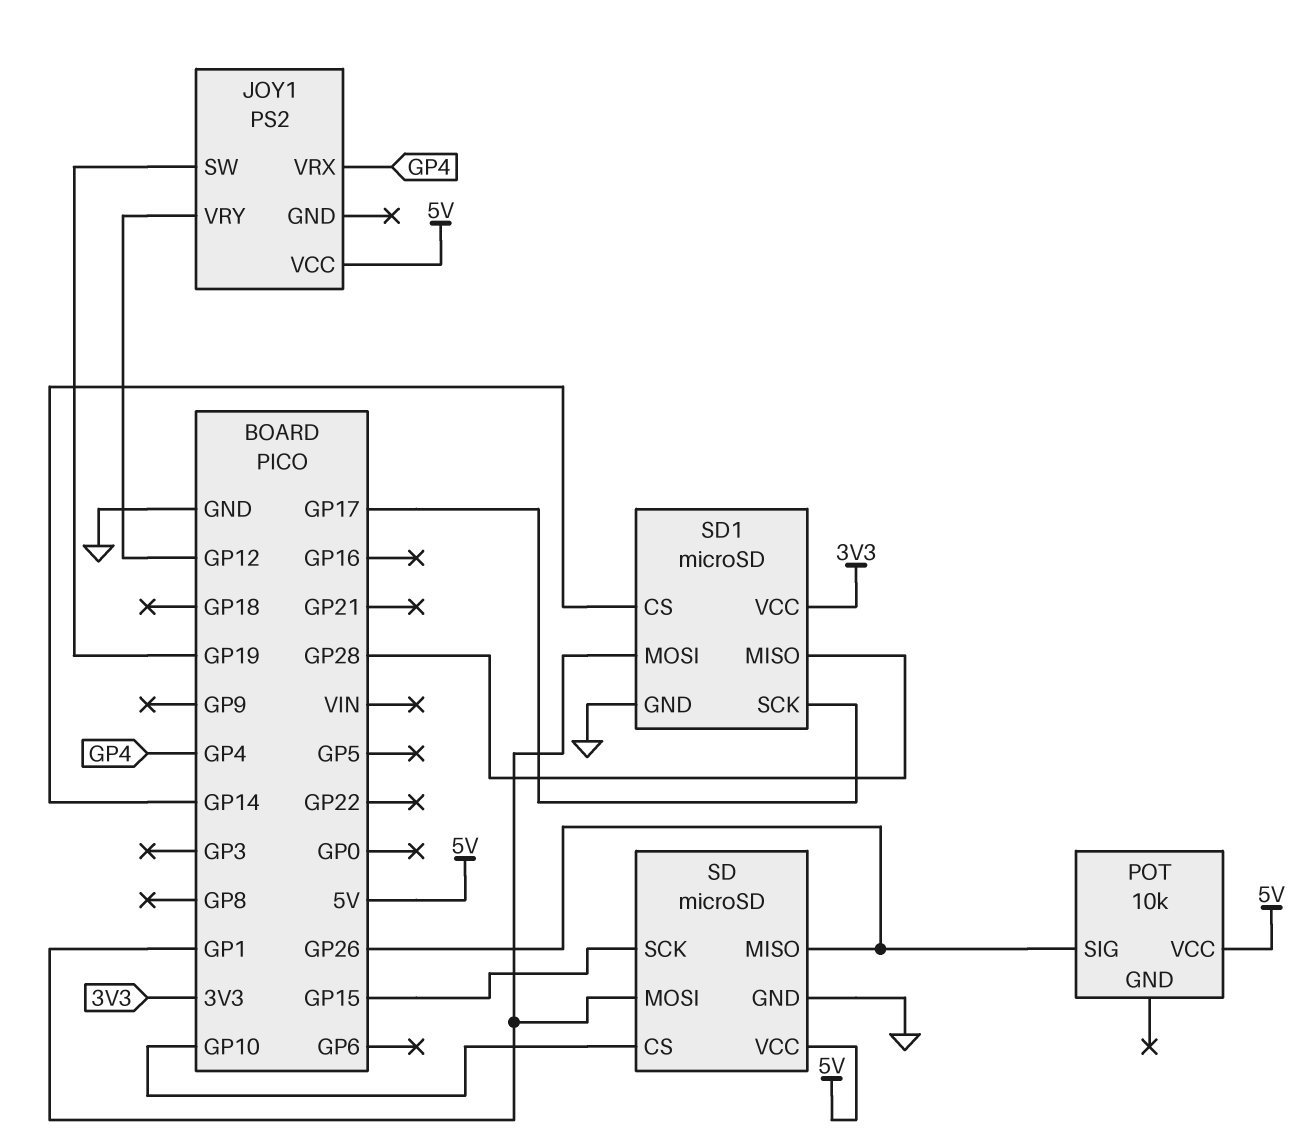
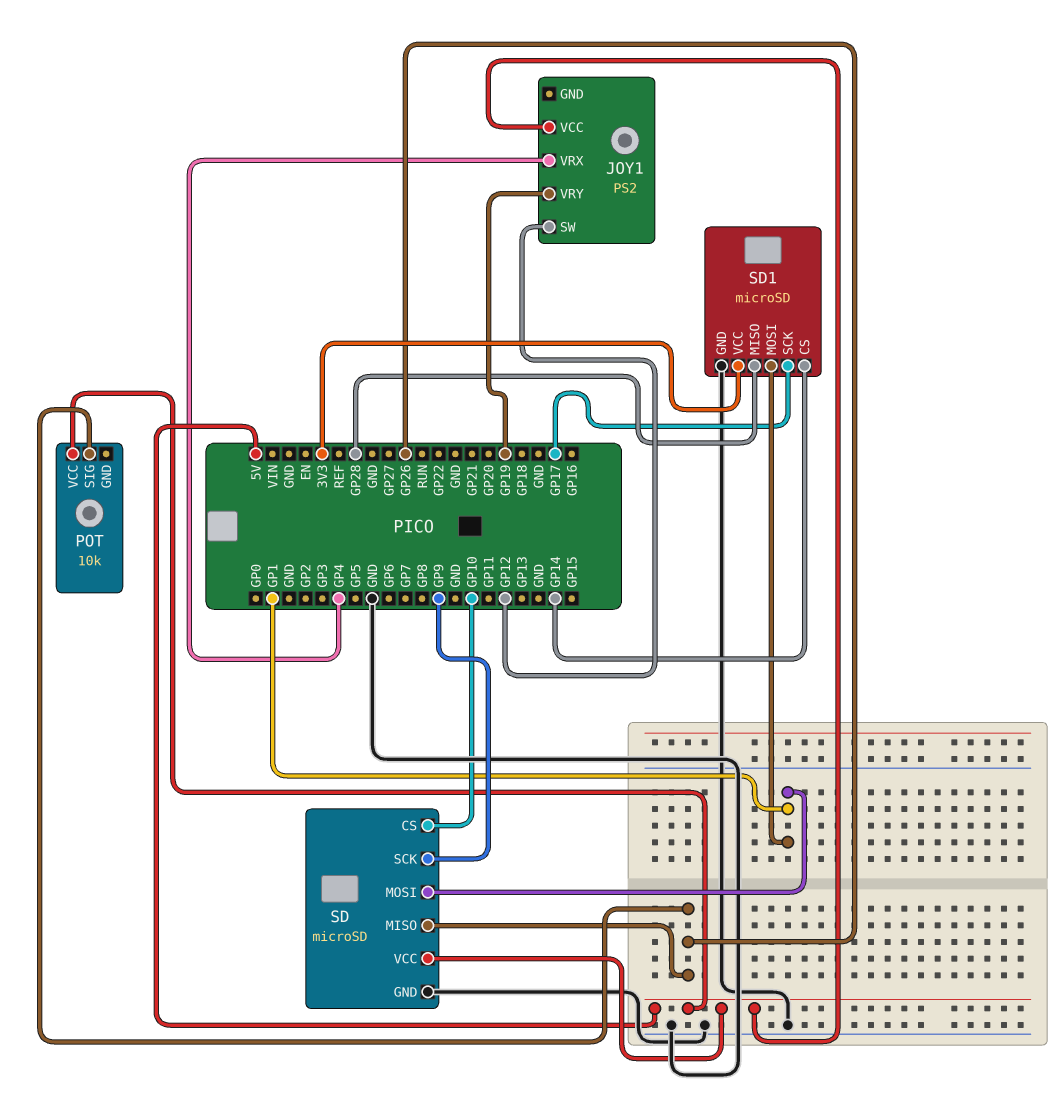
JOY1 pin SW: GP19 -> GP12
JOY1 pin VRY: GP12 -> GP19
SD pin SCK: GP15 -> GP9

